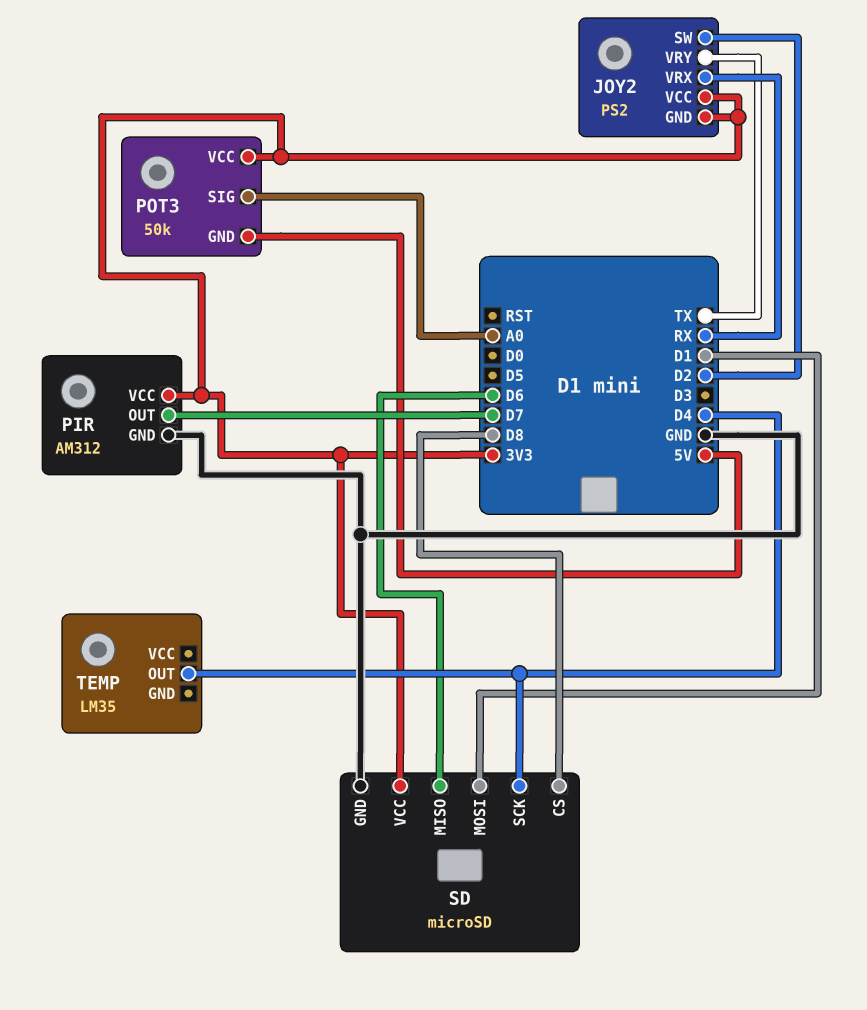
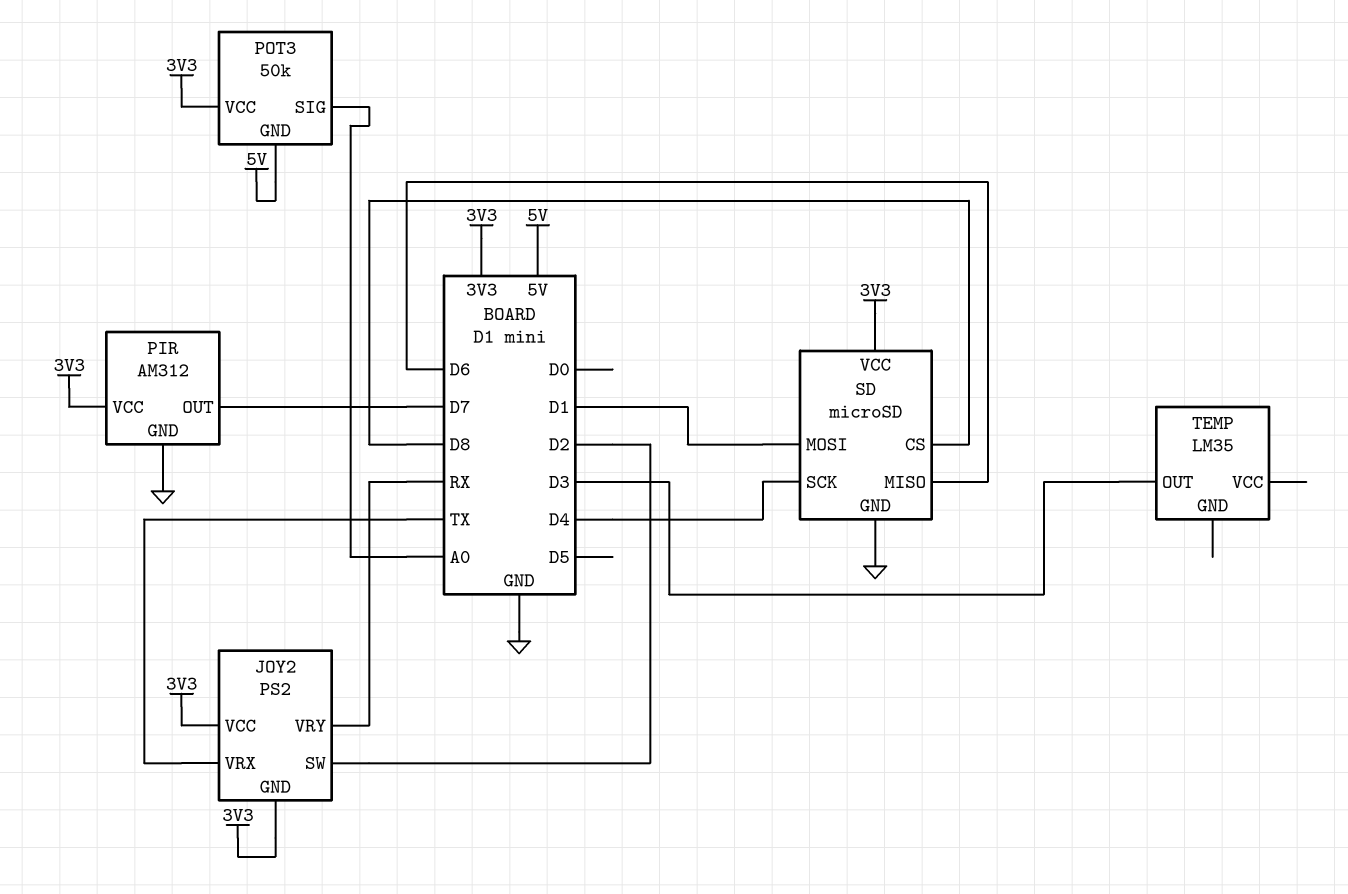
JOY2 pin VRX: RX -> TX
JOY2 pin VRY: TX -> RX
TEMP pin OUT: D4 -> D3

